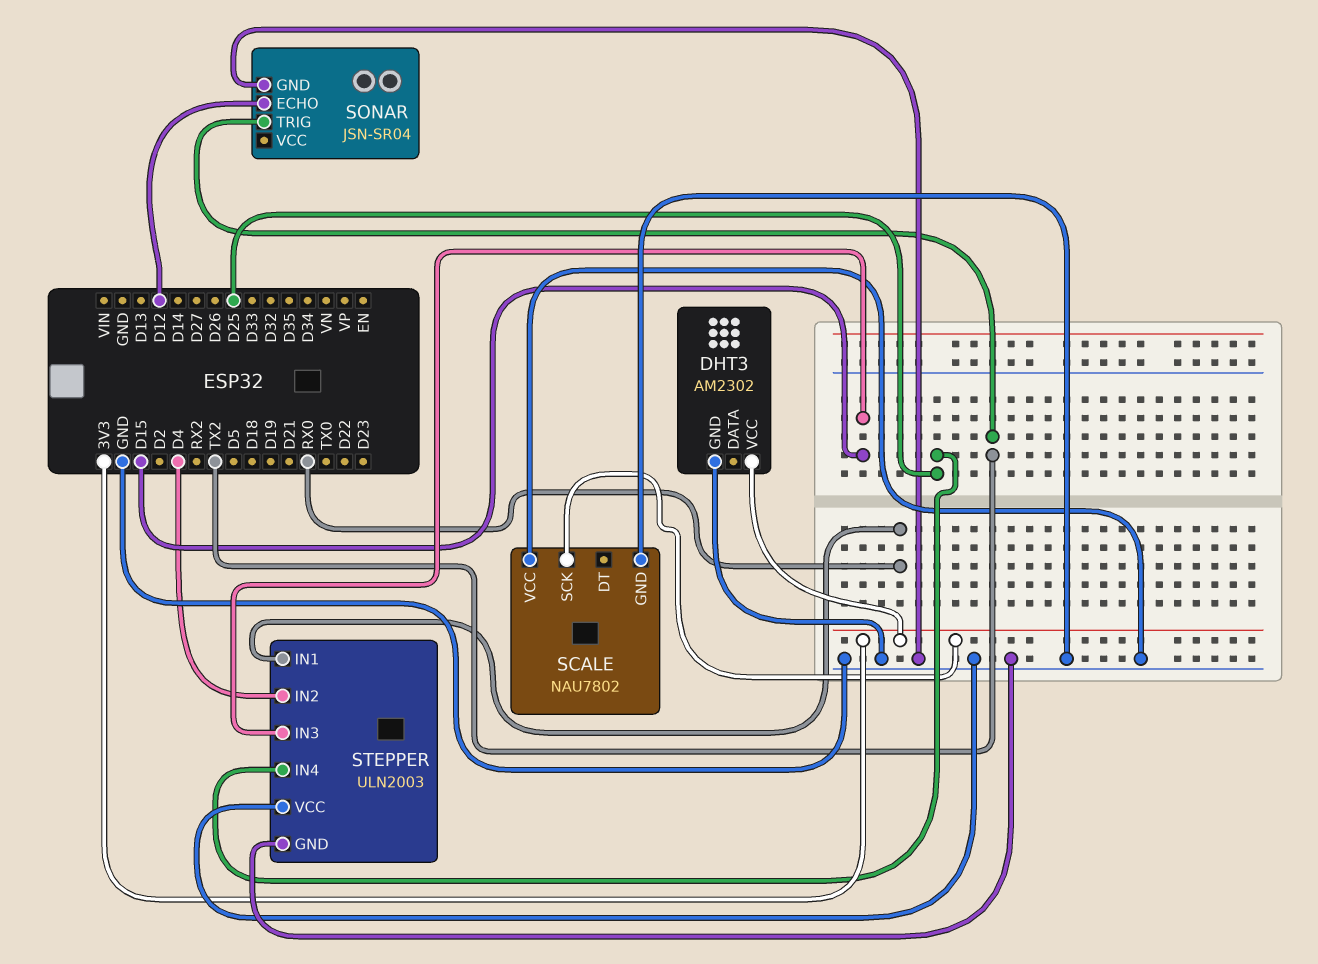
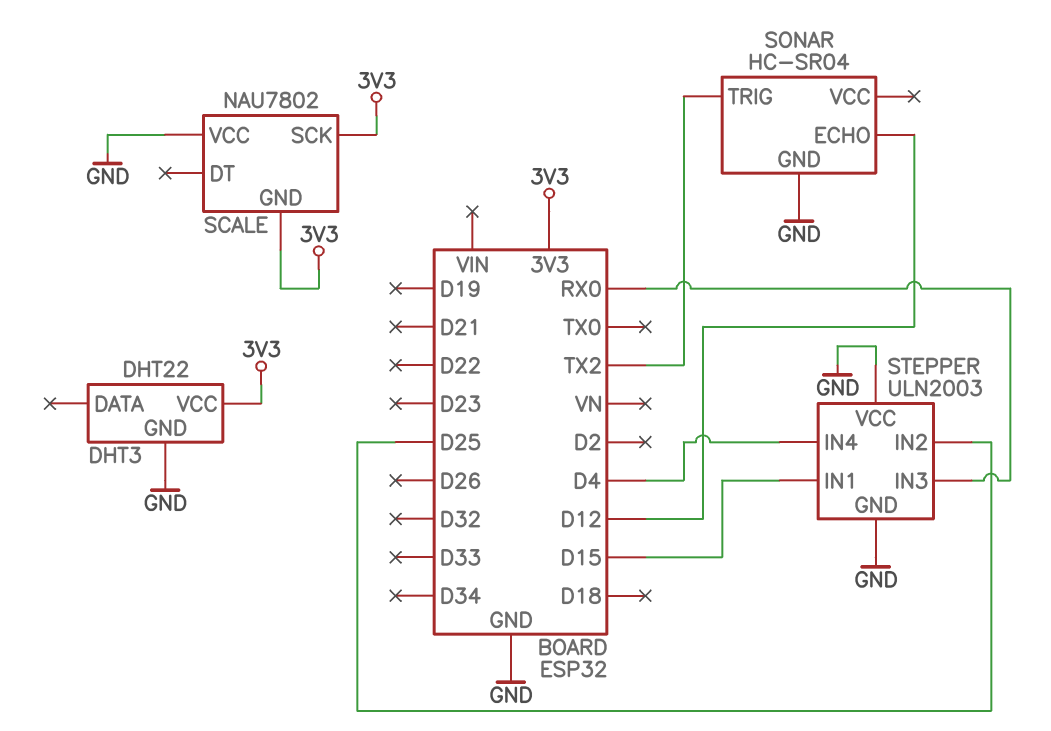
DHT3: AM2302 -> DHT22
SCALE pin GND: GND -> 3V3
SONAR: JSN-SR04 -> HC-SR04
STEPPER pin IN1: RX0 -> D15
STEPPER pin IN2: D4 -> D25
STEPPER pin IN3: D15 -> RX0
STEPPER pin IN4: D25 -> D4

